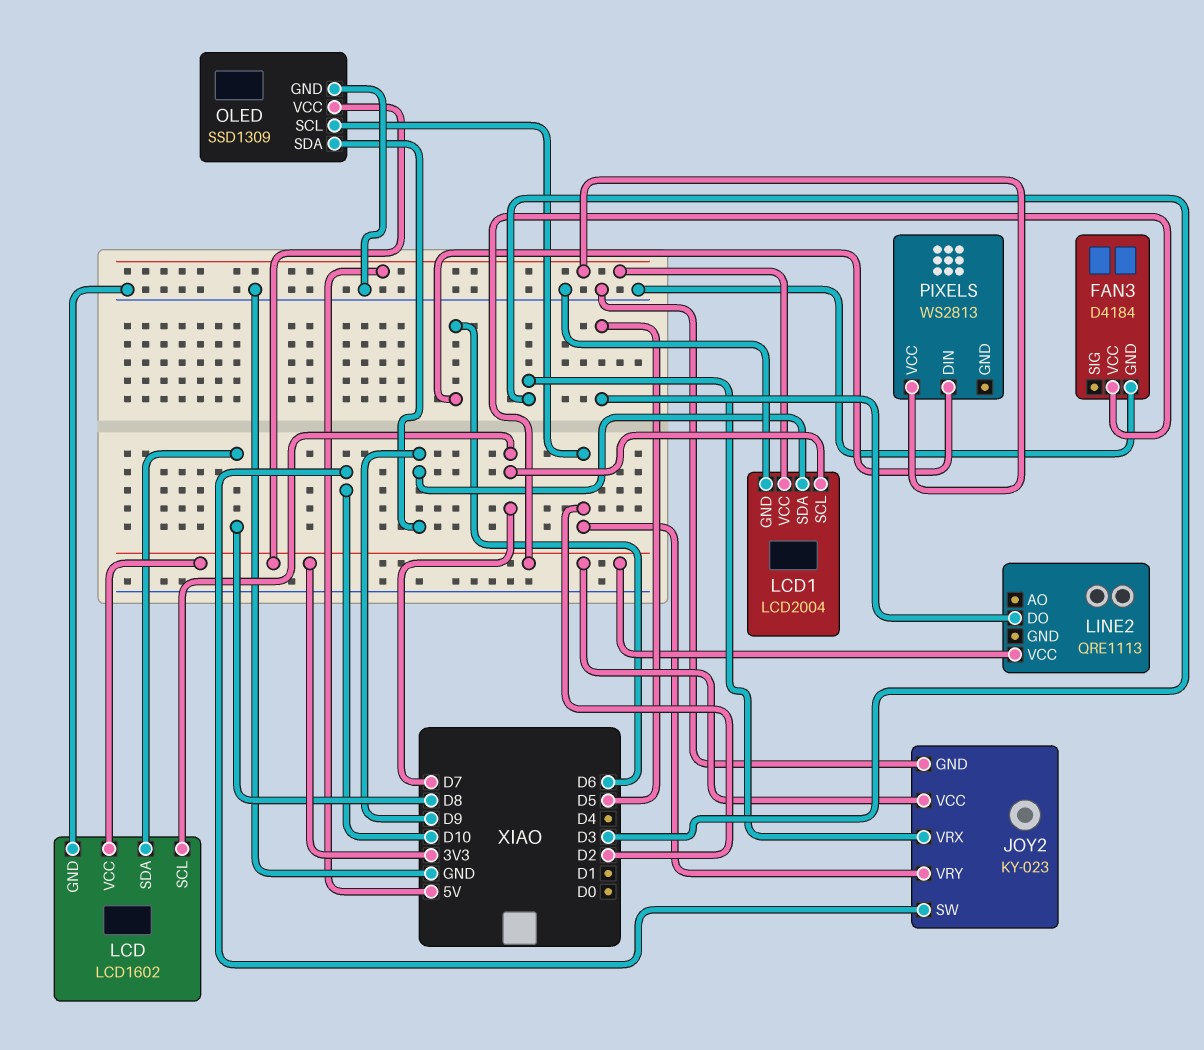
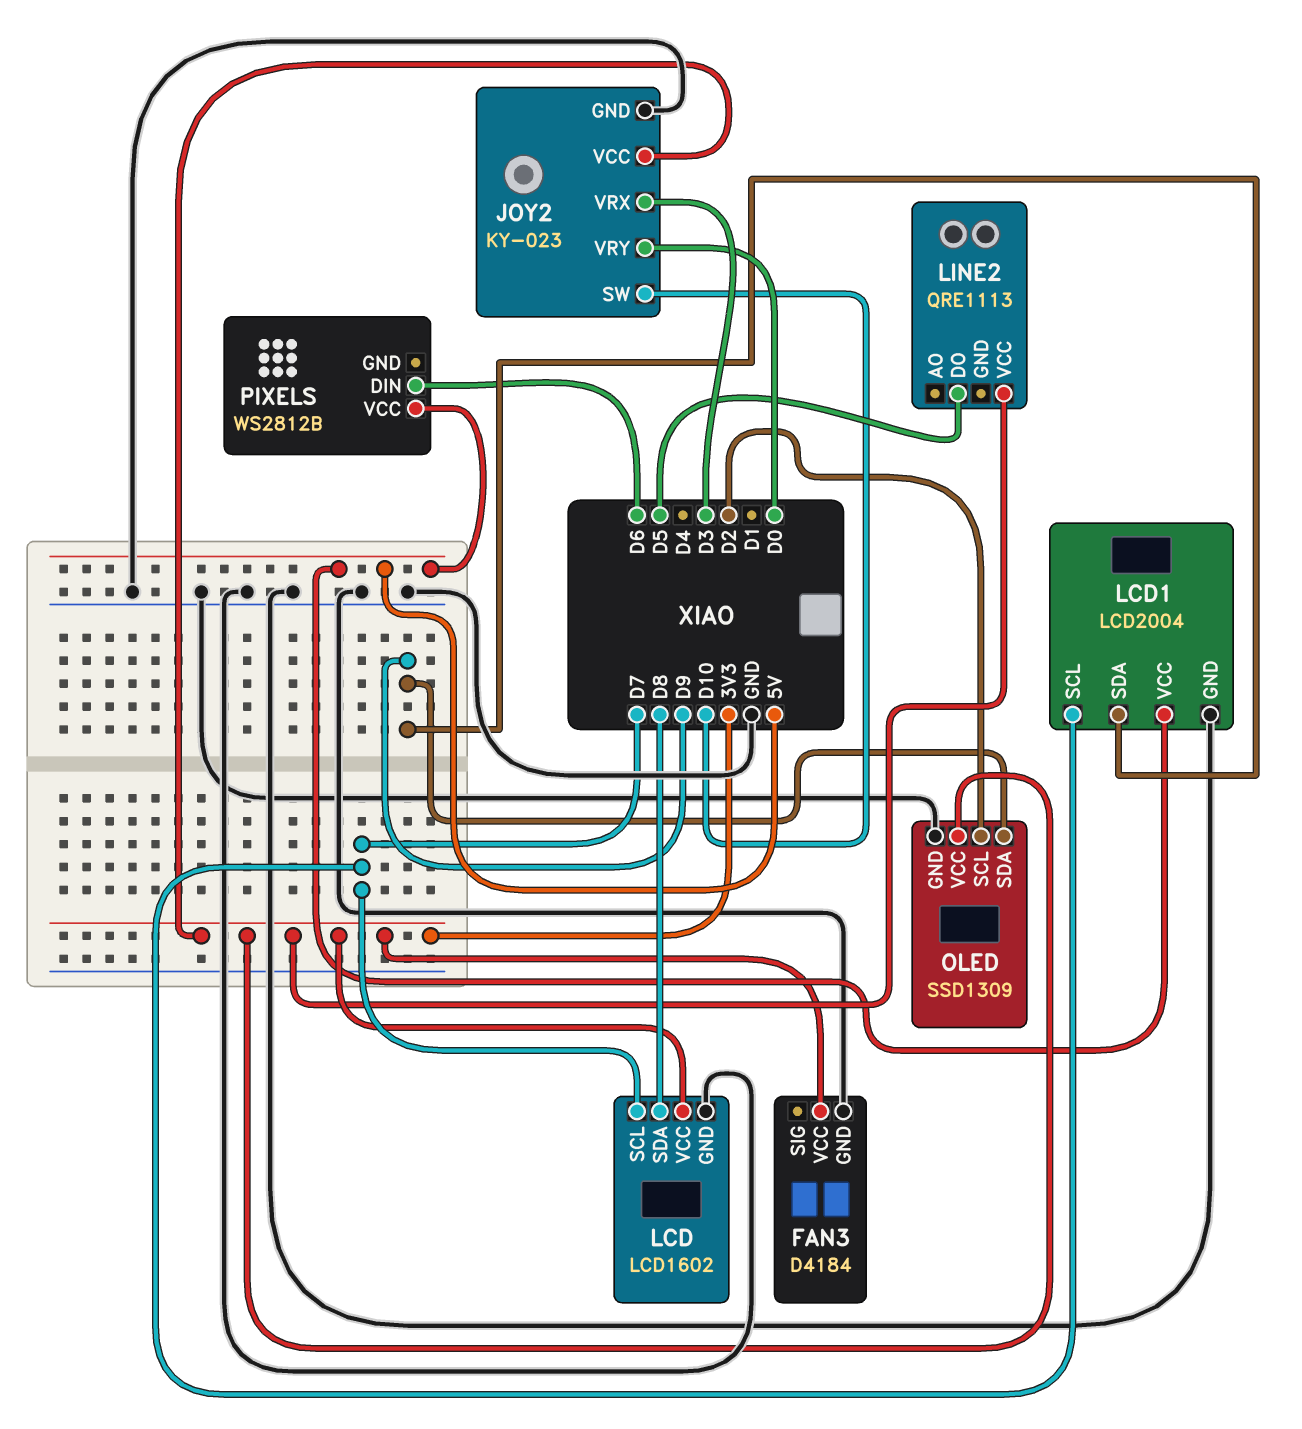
JOY2 pin VRY: D2 -> D0
PIXELS: WS2813 -> WS2812B

